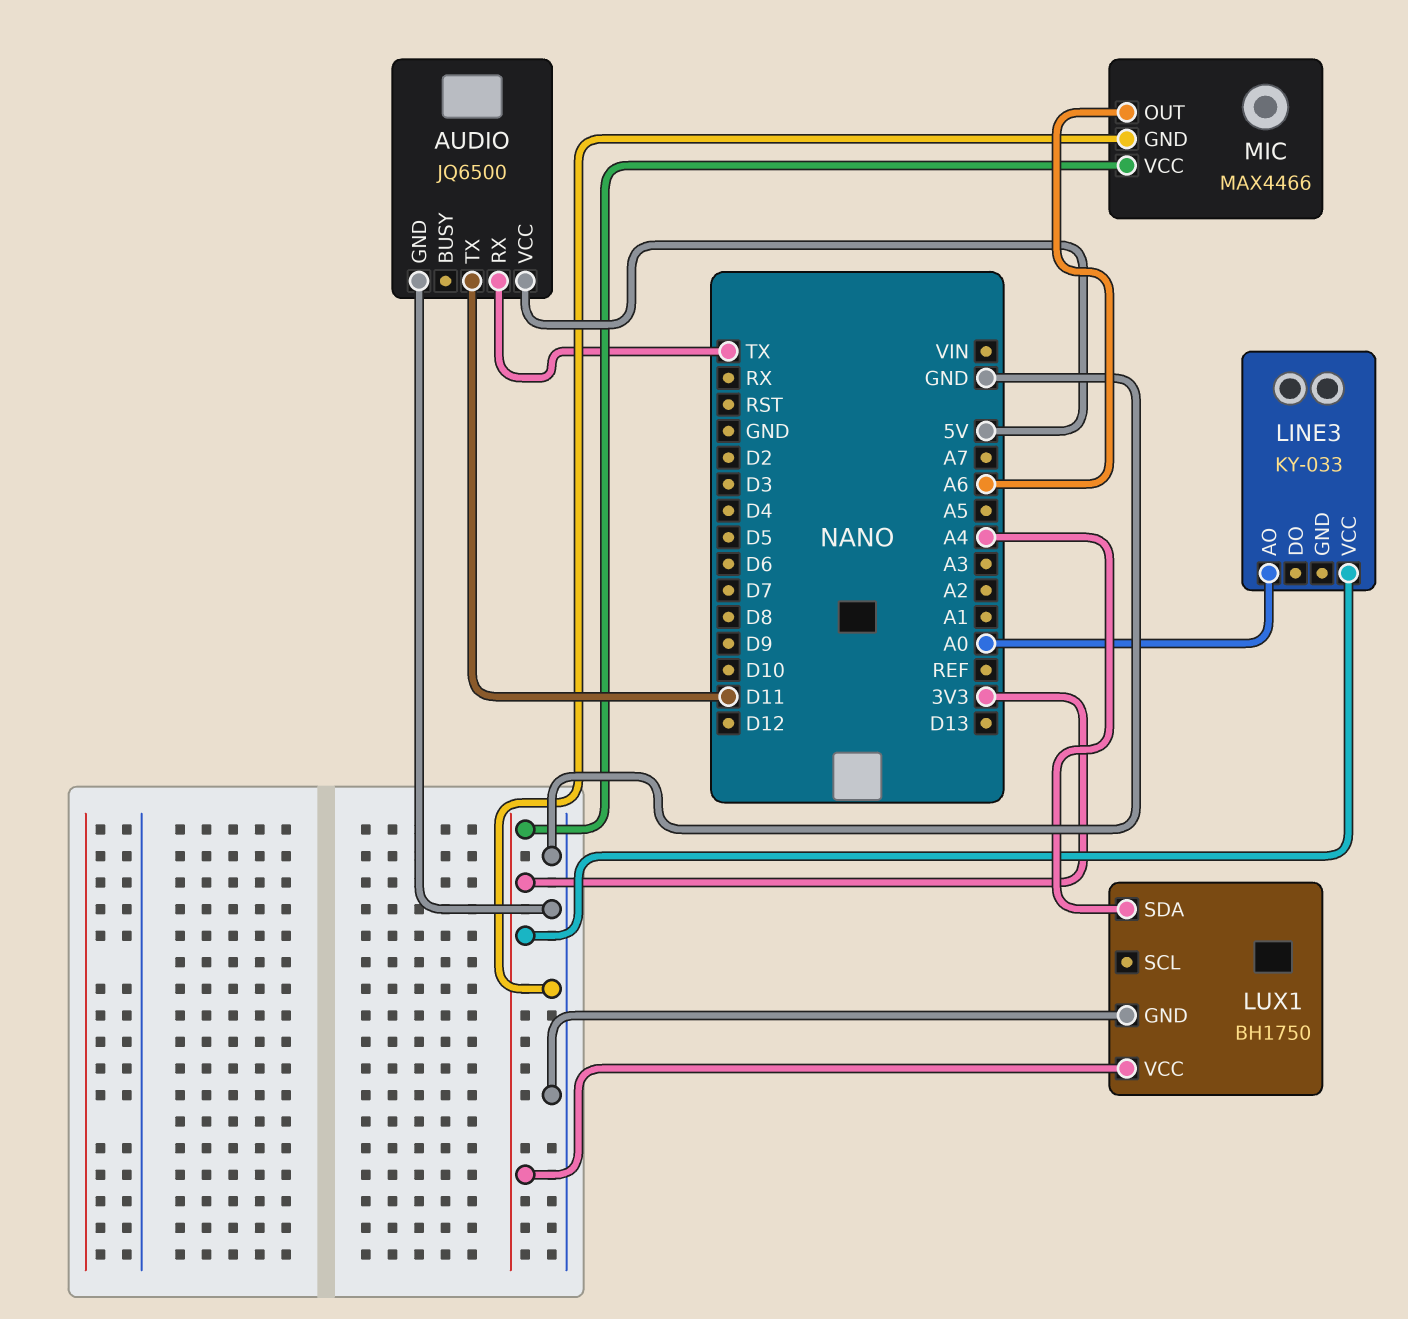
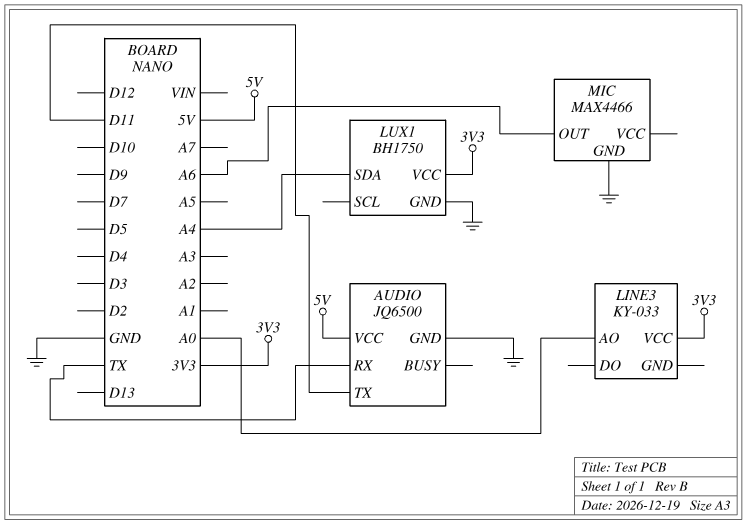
MIC pin VCC: 3V3 -> none

